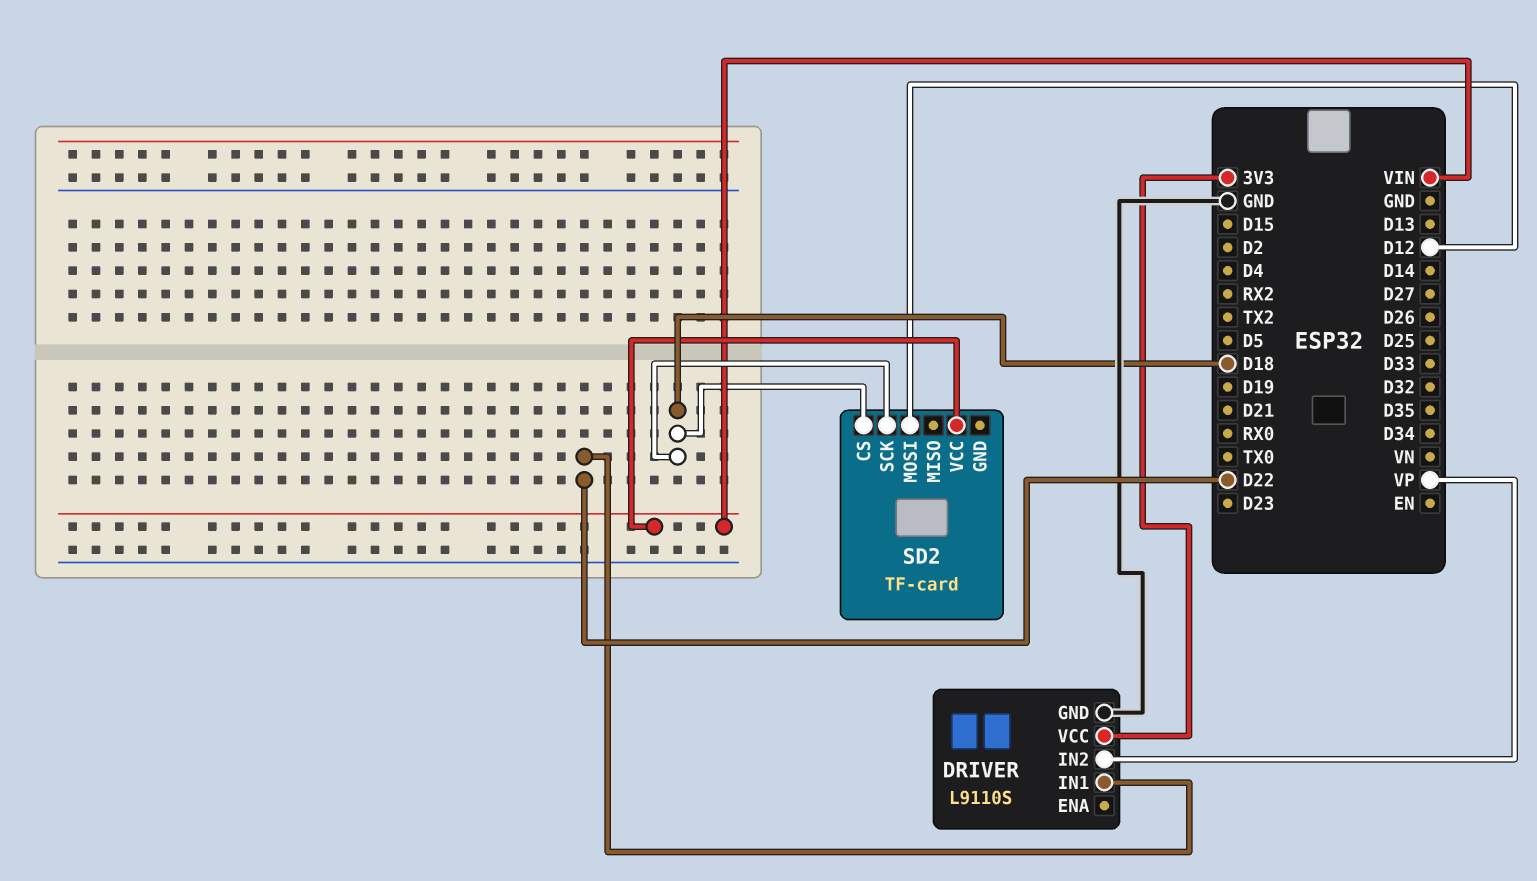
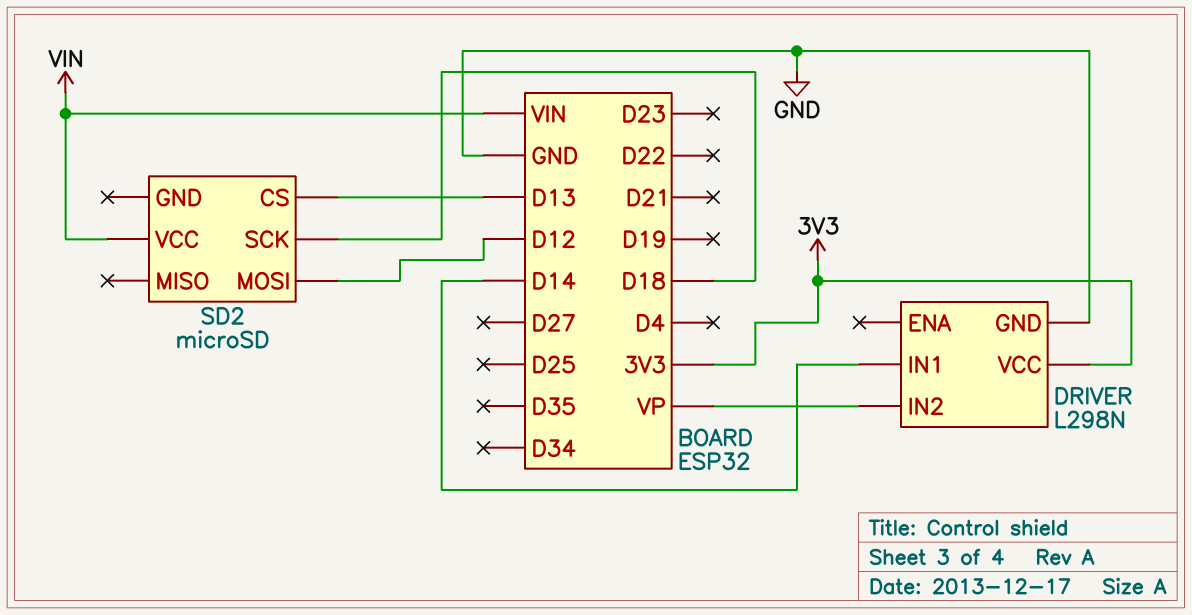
DRIVER: L9110S -> L298N
DRIVER pin IN1: D22 -> D14
SD2: TF-card -> microSD
SD2 pin CS: D18 -> D13

